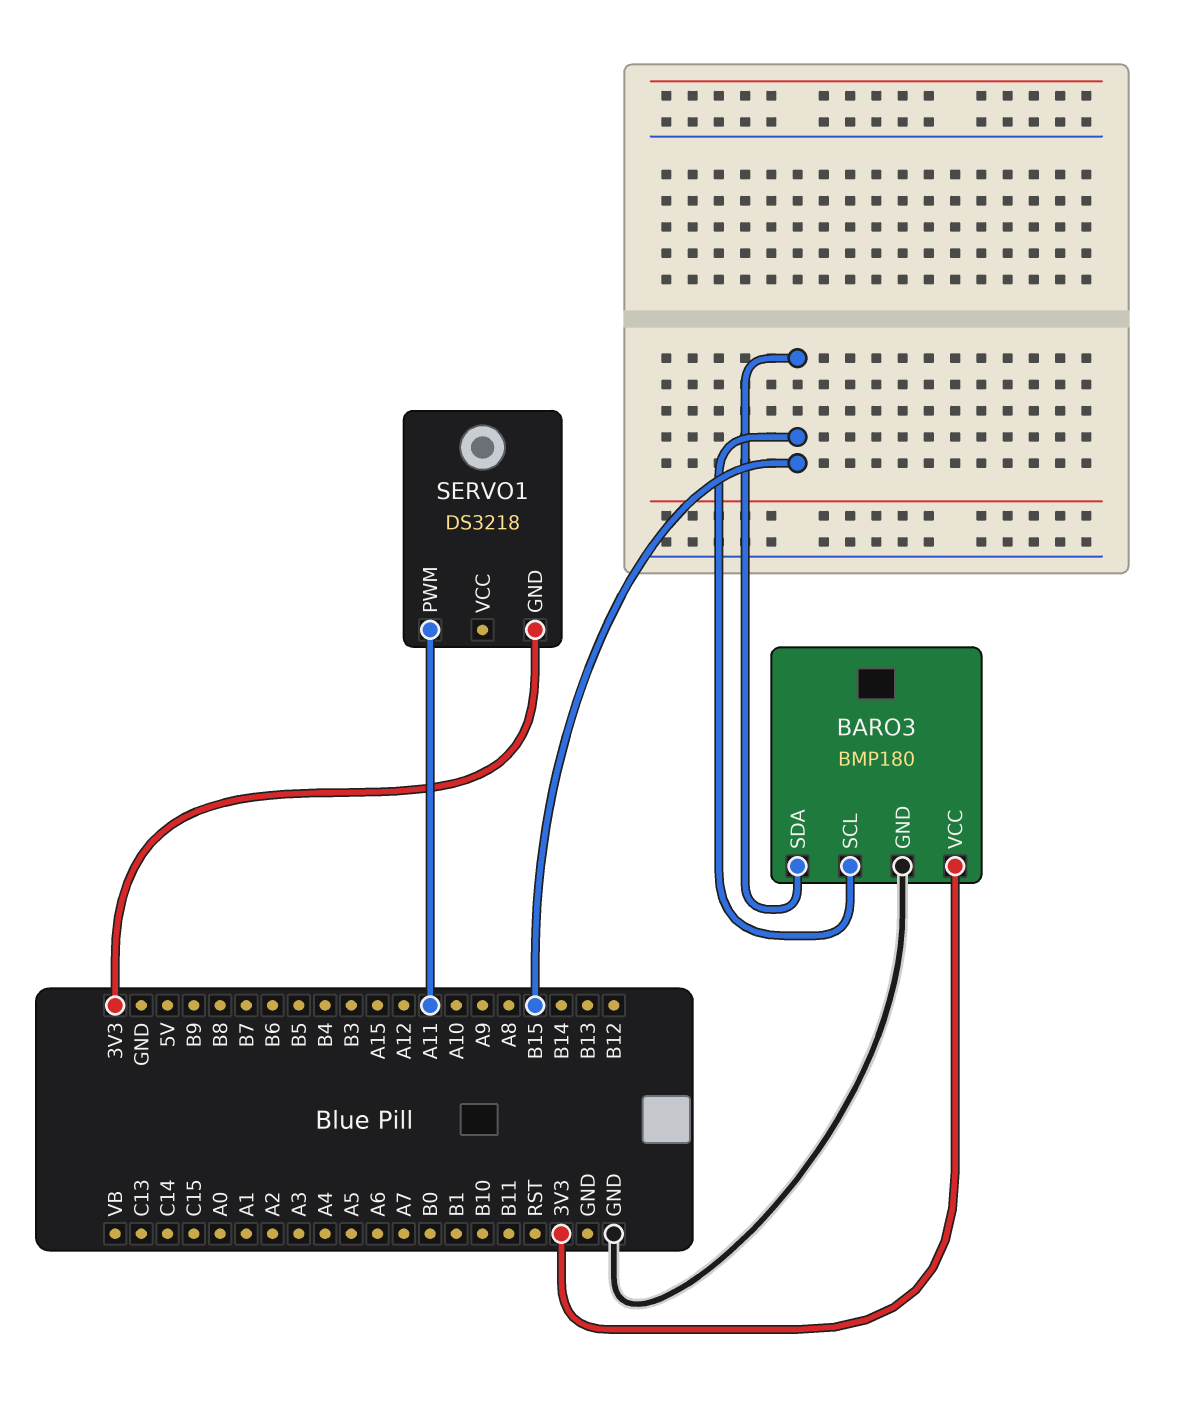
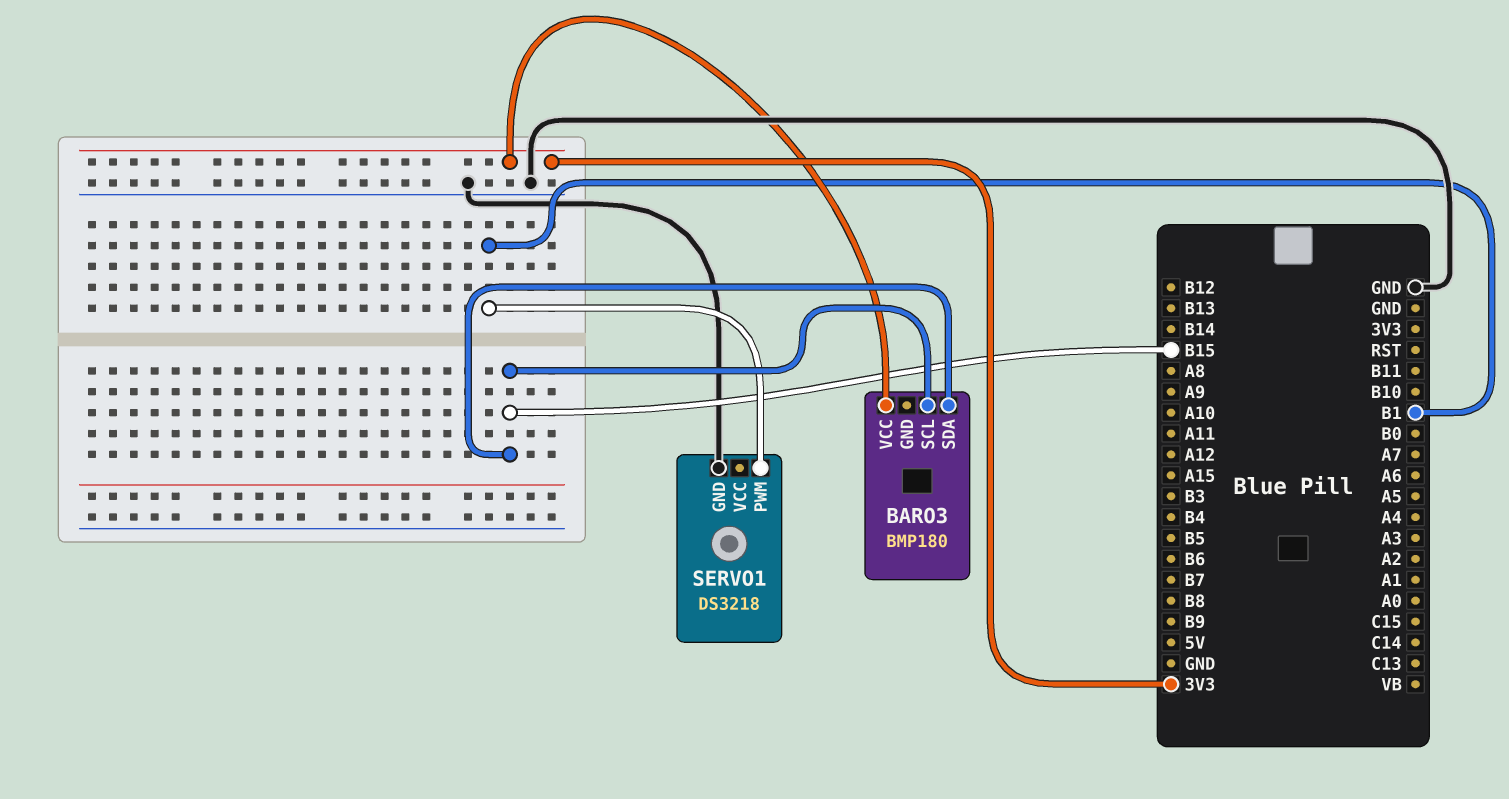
BARO3 pin GND: GND -> none
SERVO1 pin GND: 3V3 -> GND
SERVO1 pin PWM: A11 -> B1

